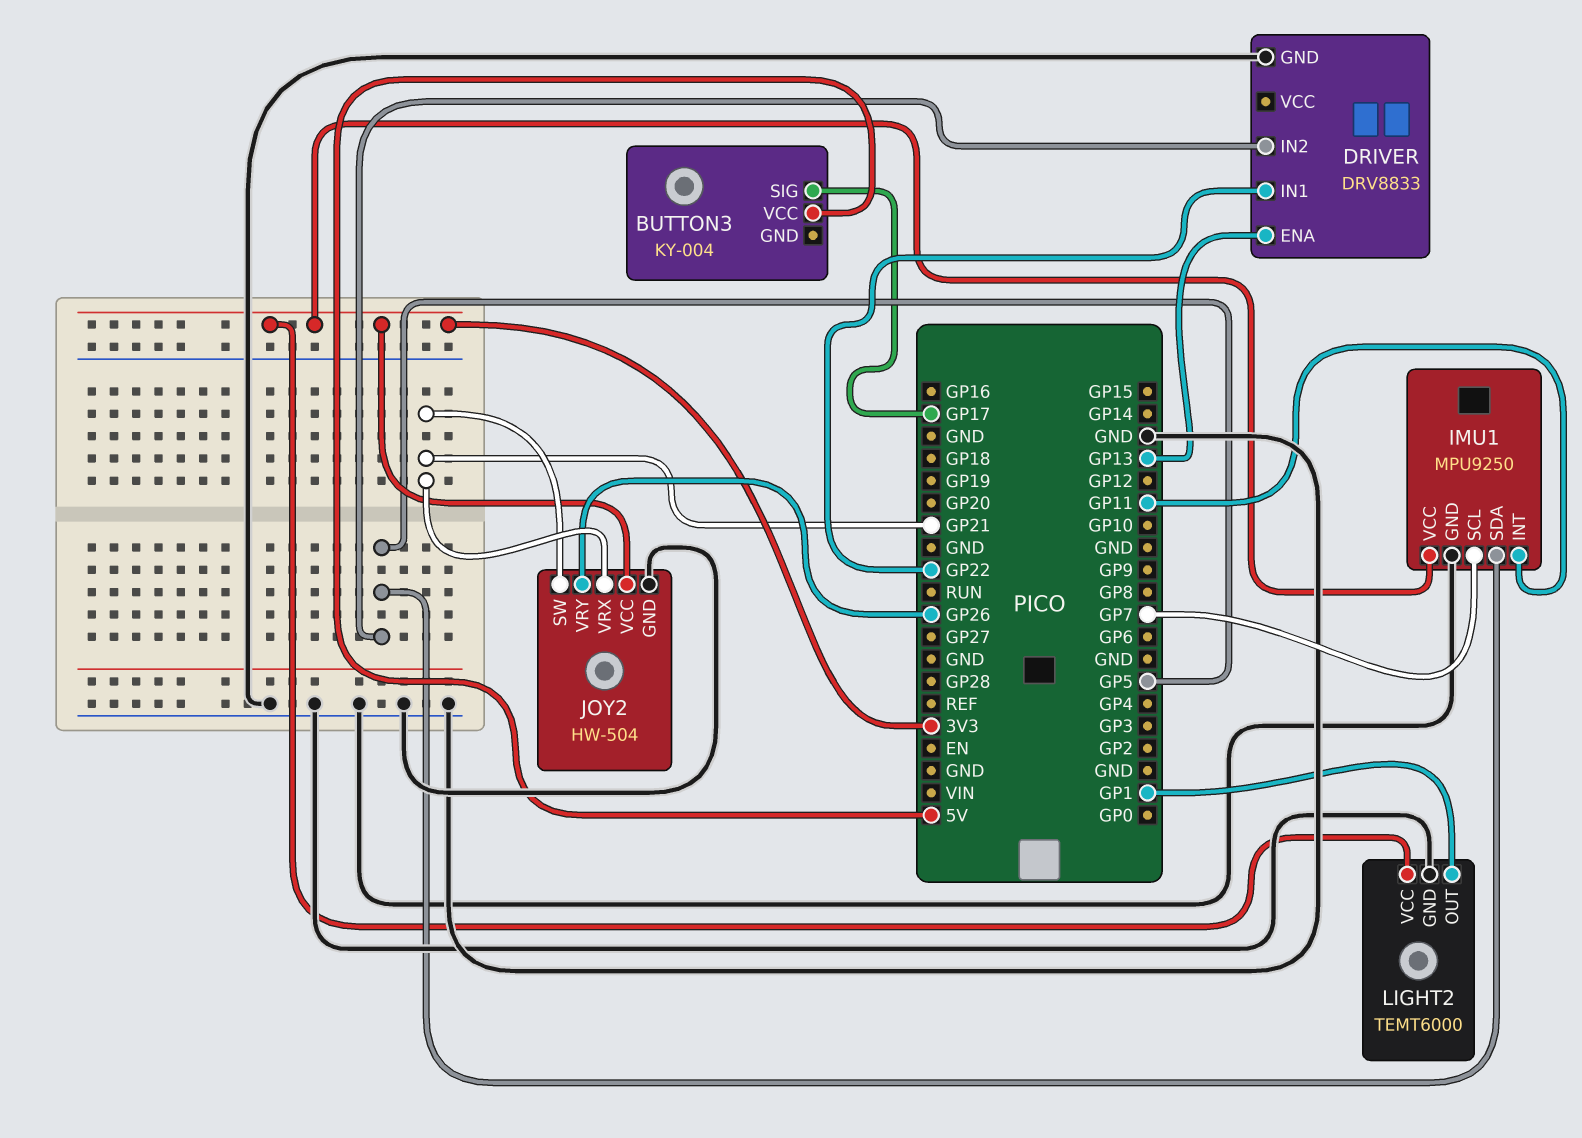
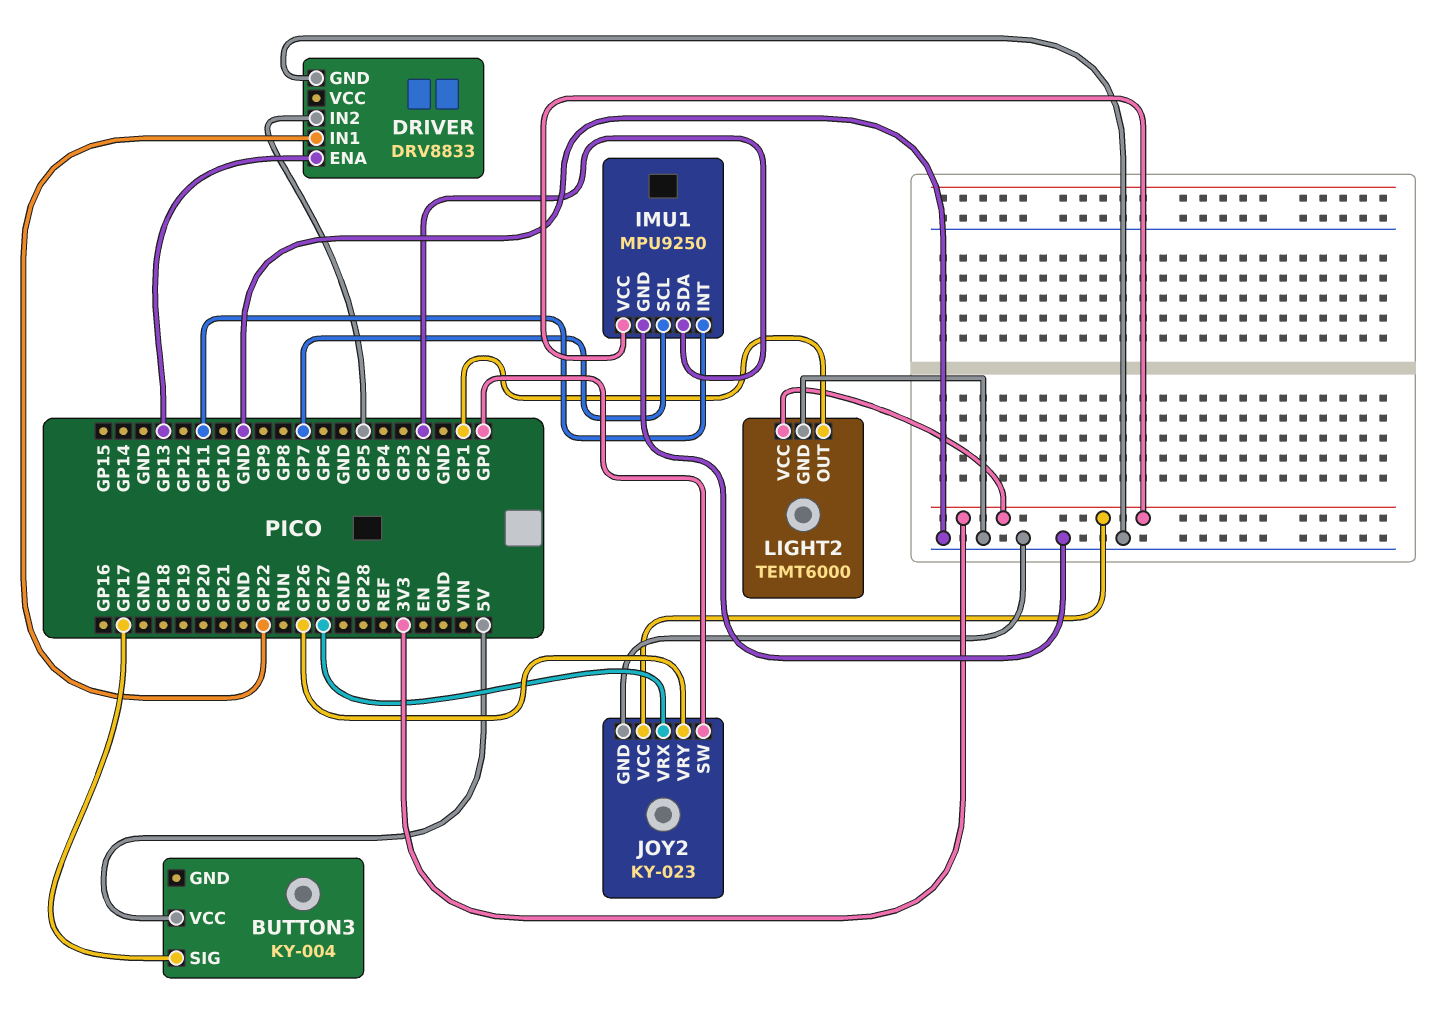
IMU1 pin SDA: GP5 -> GP2
JOY2: HW-504 -> KY-023
JOY2 pin SW: GP21 -> GP0
JOY2 pin VRX: GP21 -> GP27

